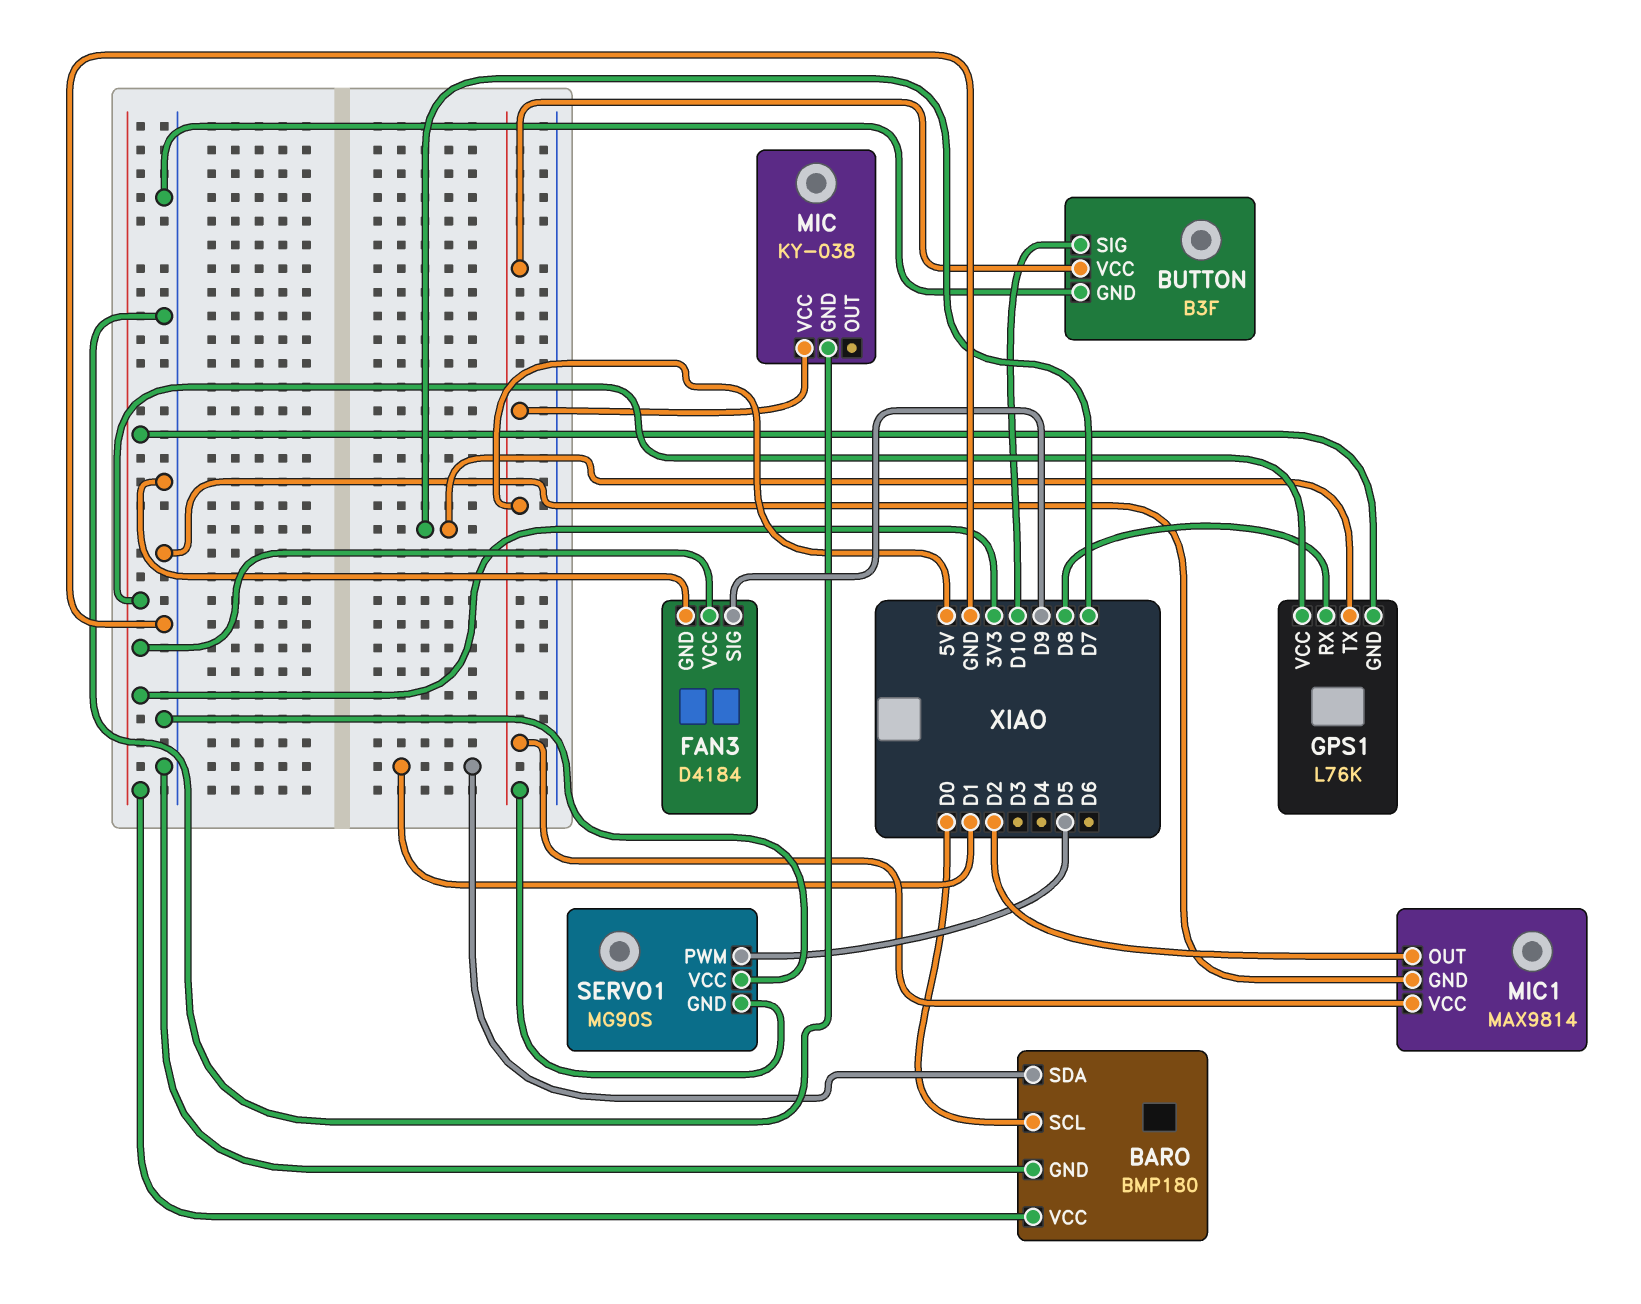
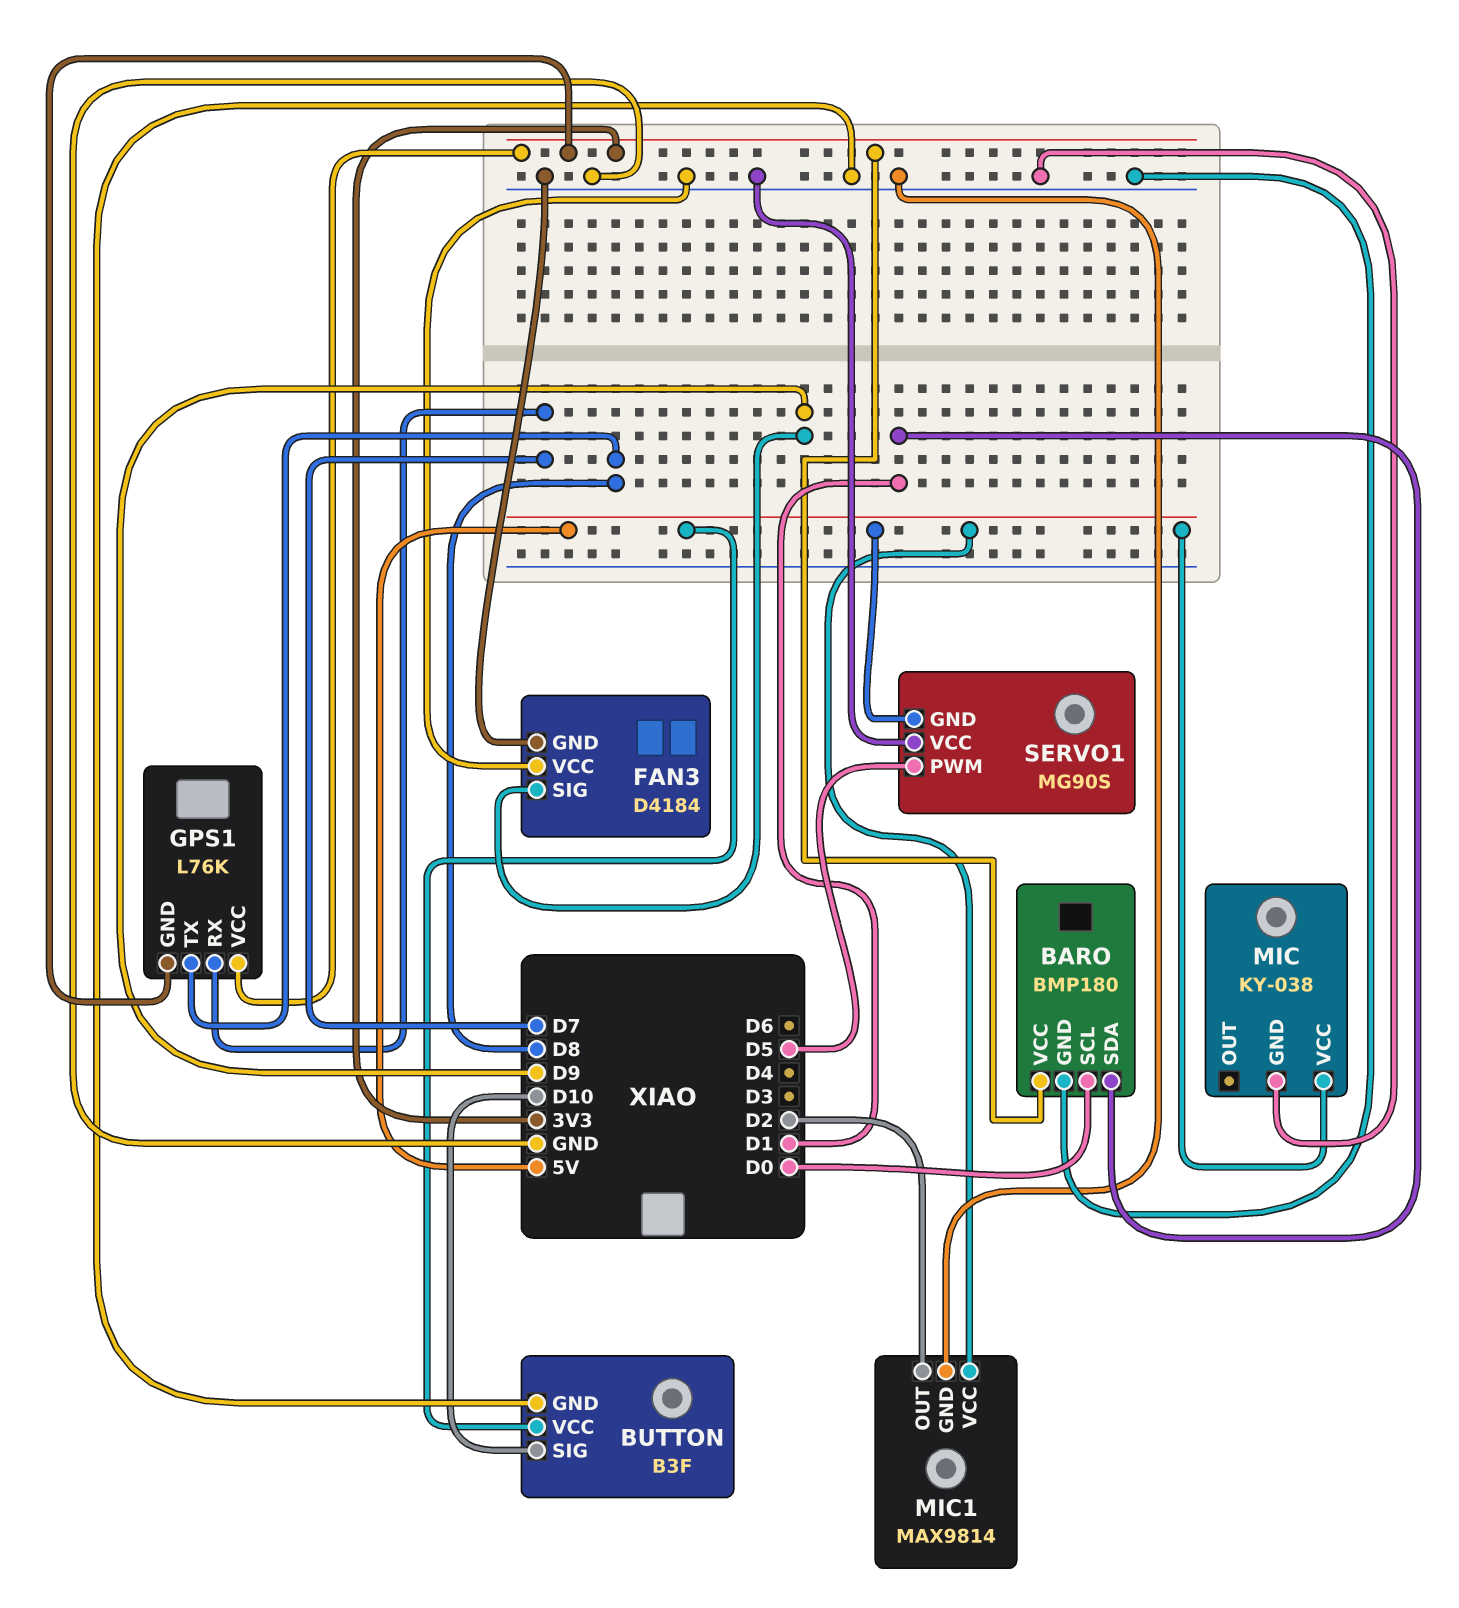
FAN3 pin VCC: 3V3 -> GND
GPS1 pin RX: D8 -> D7
GPS1 pin TX: D7 -> D8

